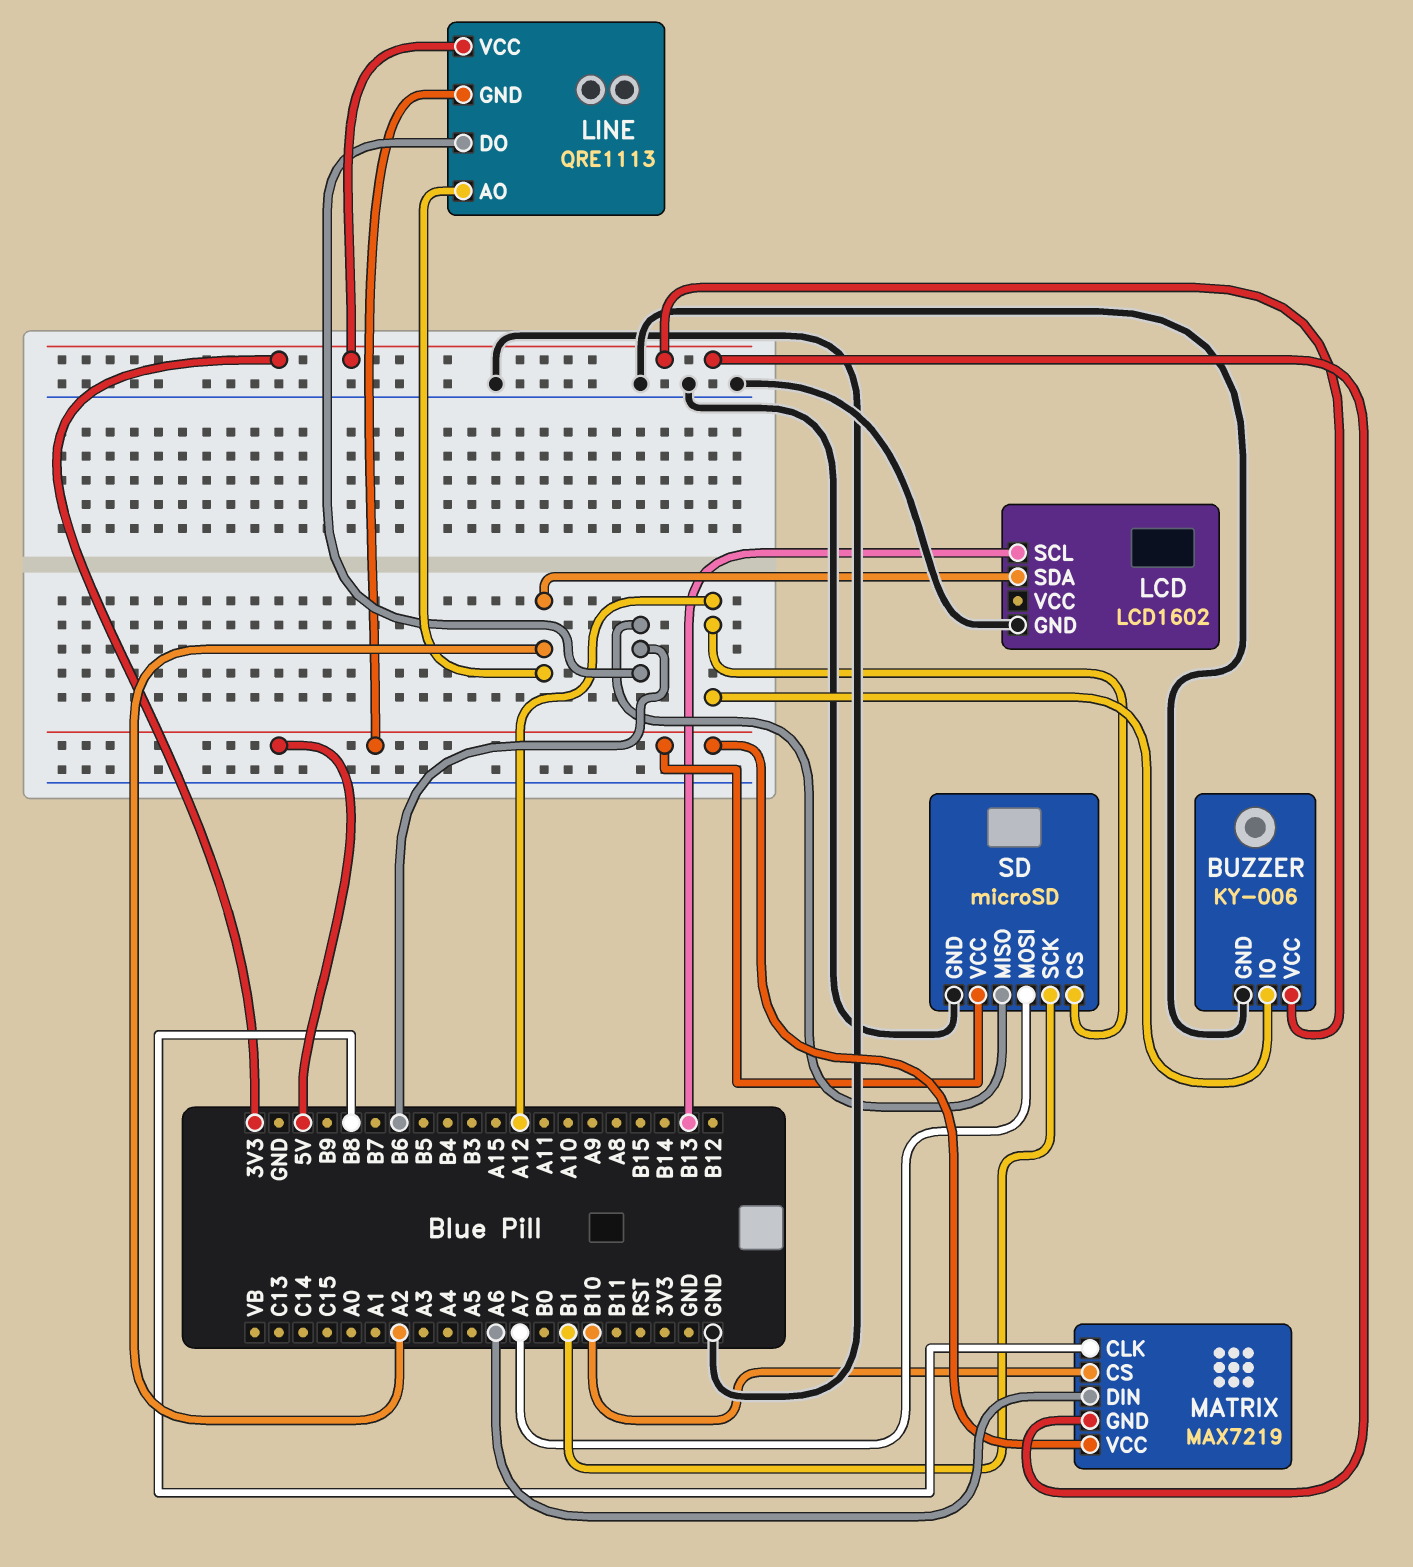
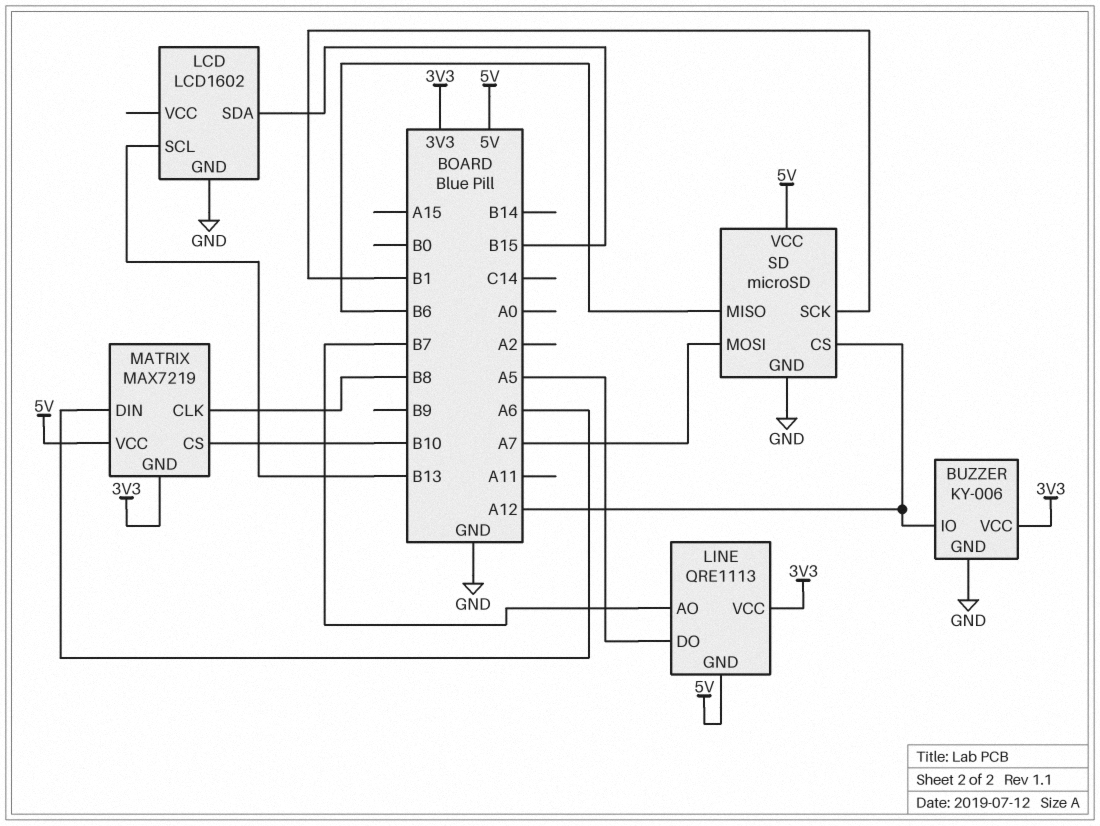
LCD pin SDA: A2 -> B15
LINE pin AO: A2 -> B7
LINE pin DO: B6 -> A5

